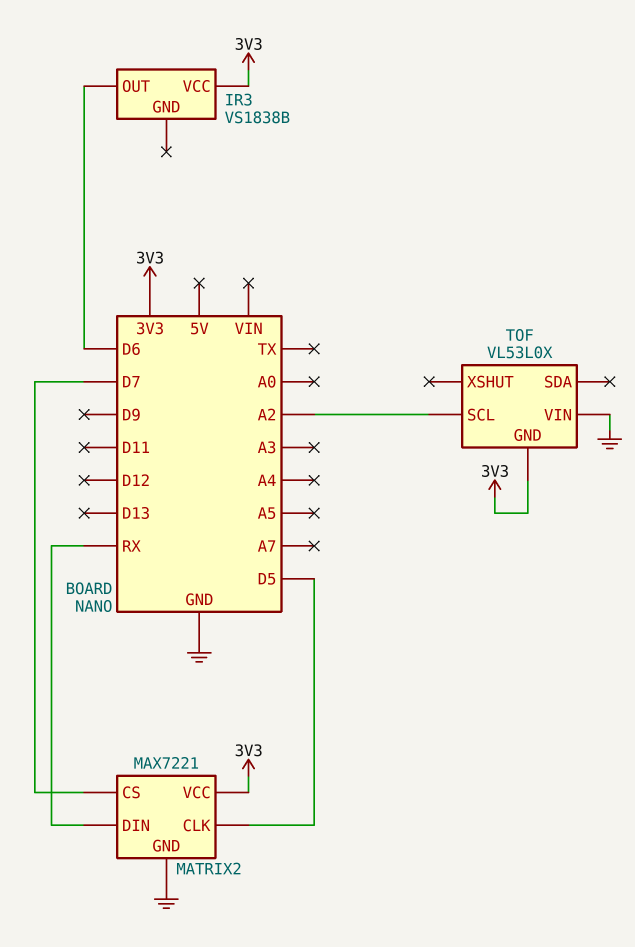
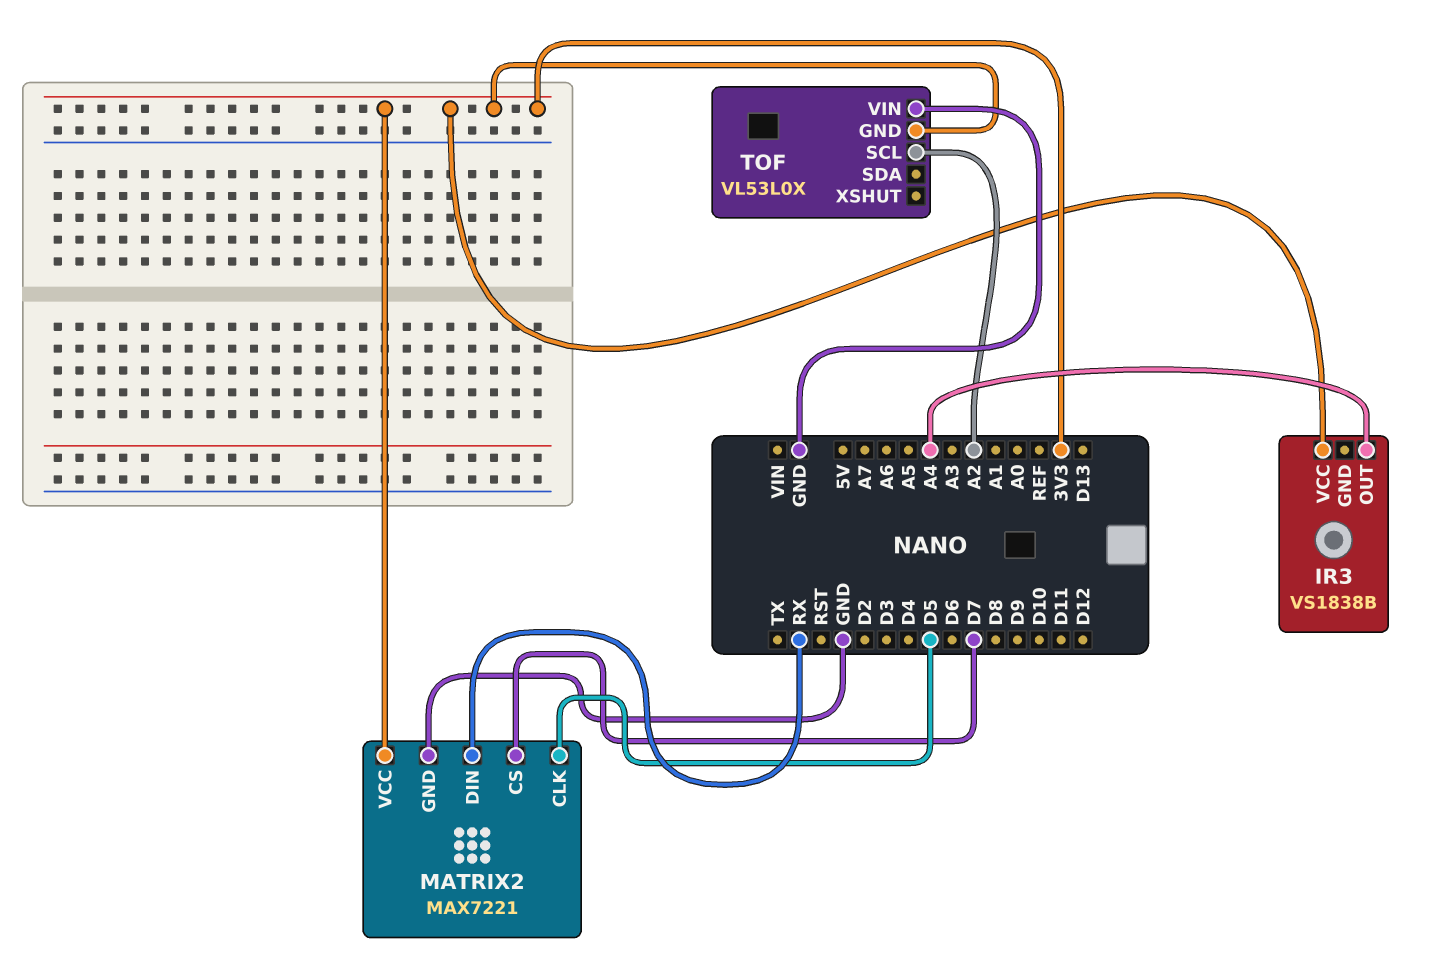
IR3 pin OUT: D6 -> A4

